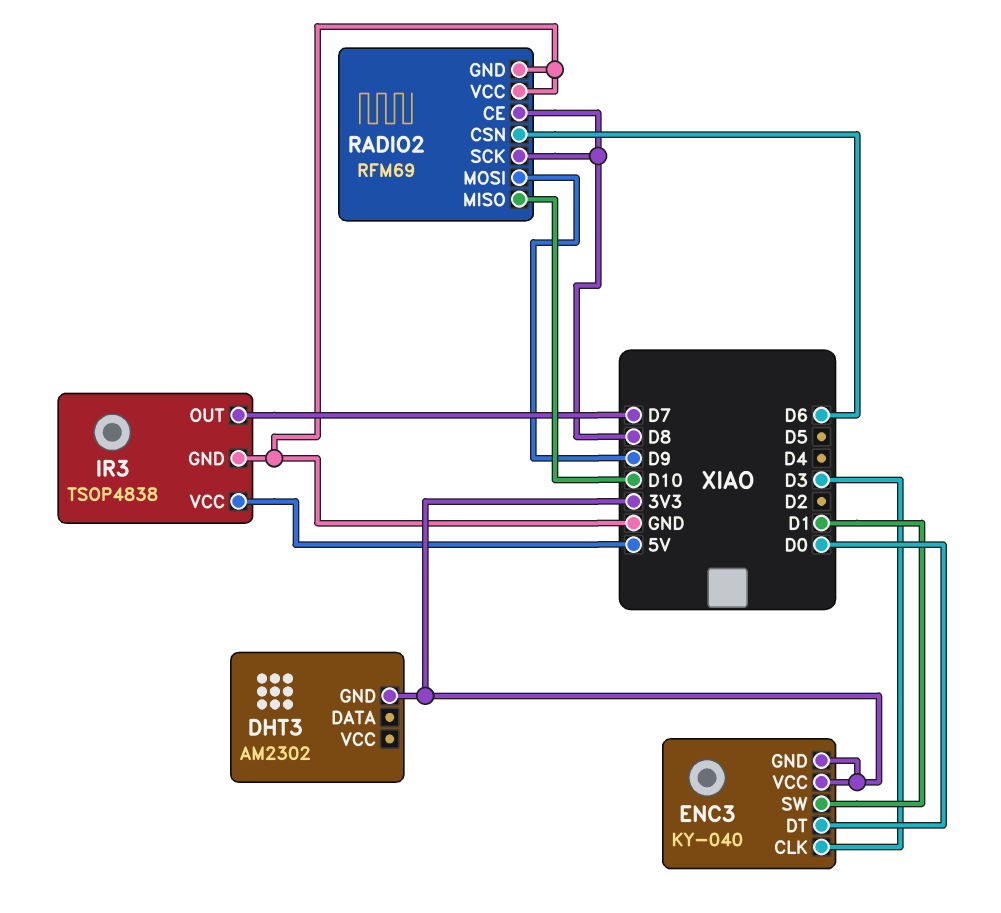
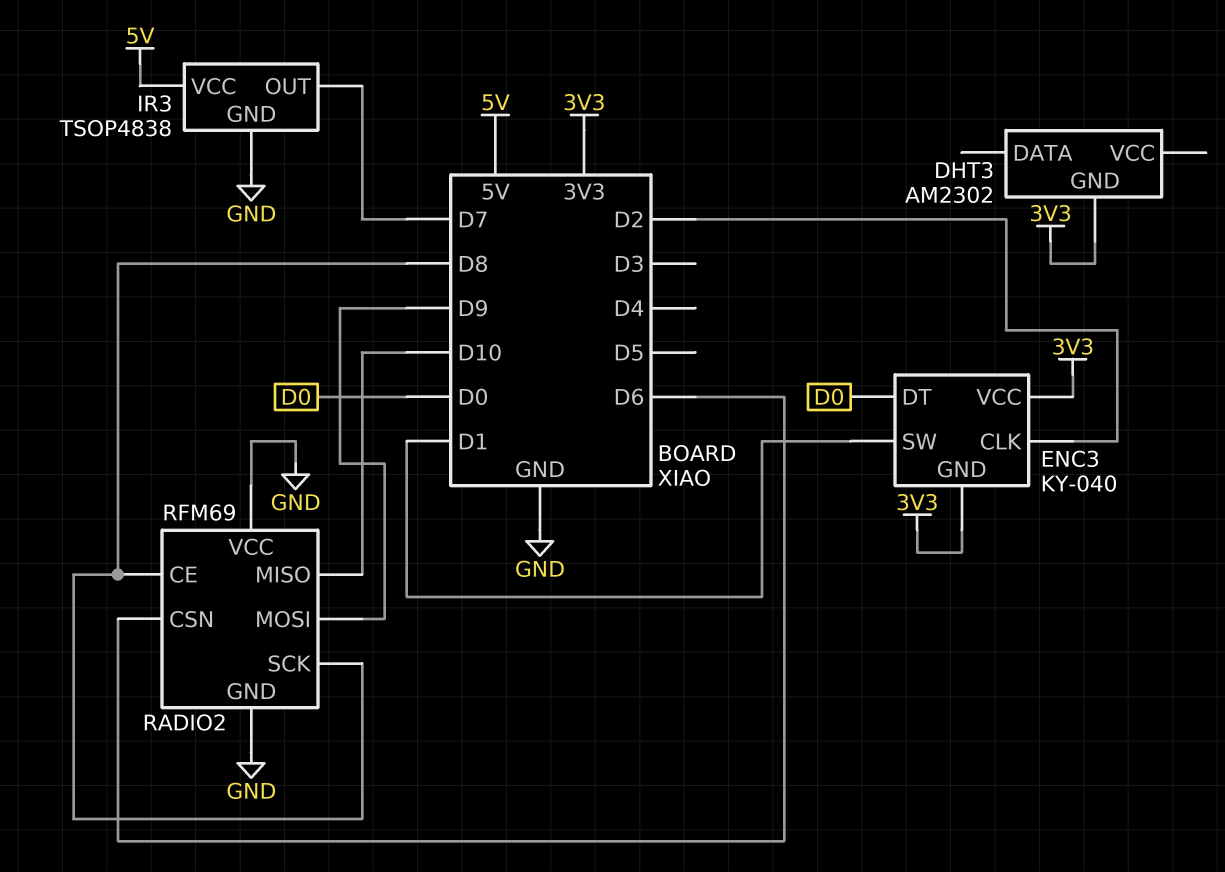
ENC3 pin CLK: D3 -> D2

